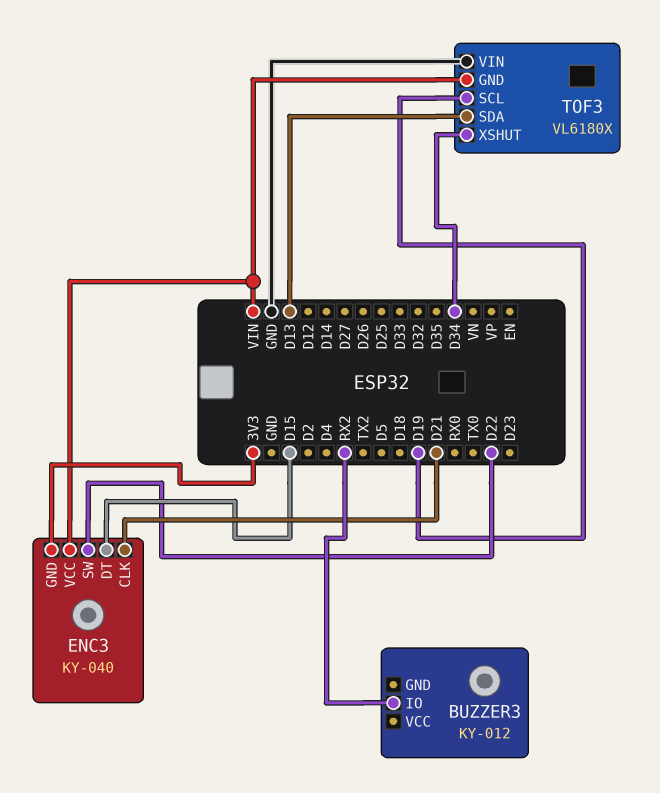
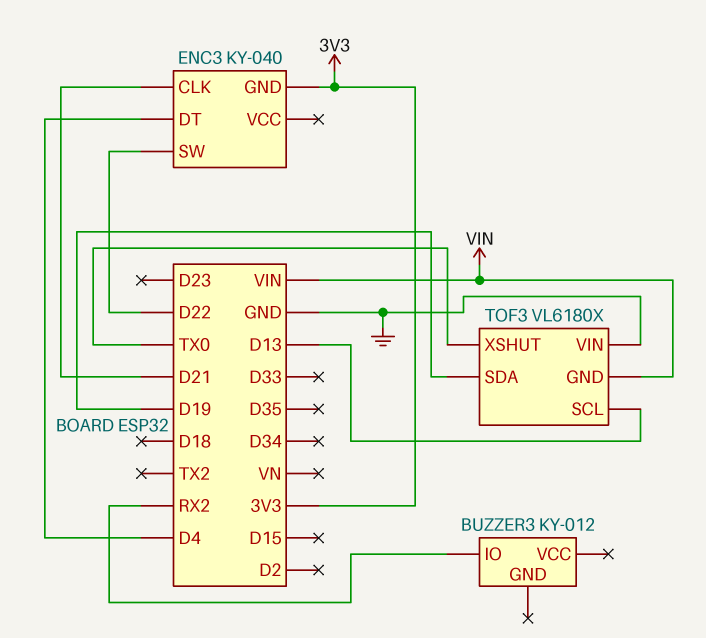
ENC3 pin DT: D15 -> D4
ENC3 pin VCC: VIN -> none
TOF3 pin SCL: D19 -> D13
TOF3 pin SDA: D13 -> D19
TOF3 pin XSHUT: D34 -> TX0

